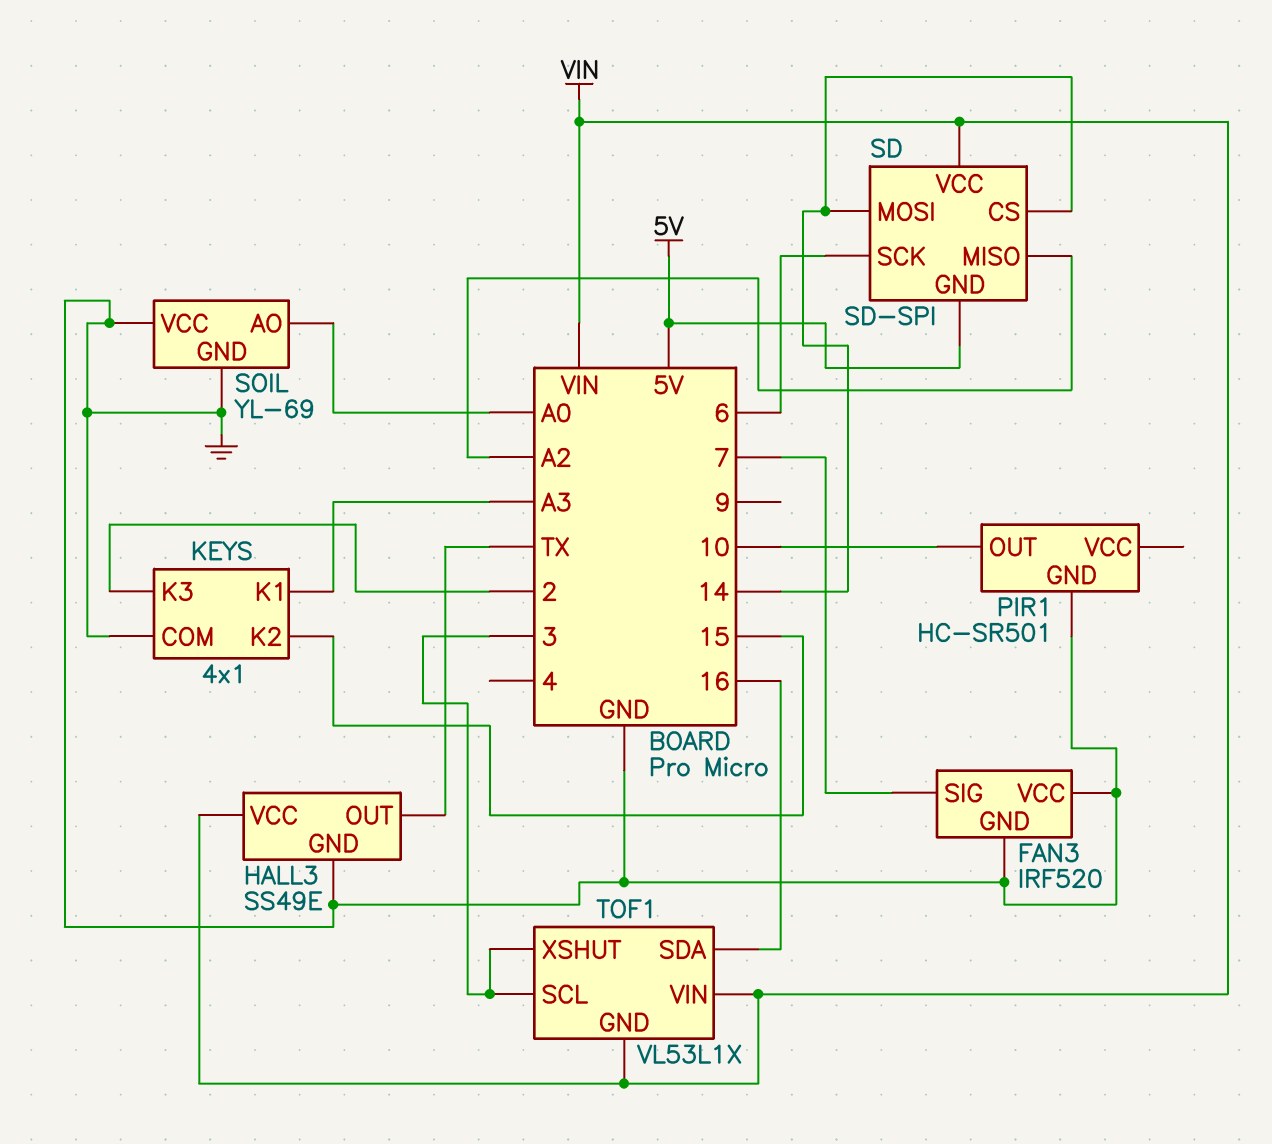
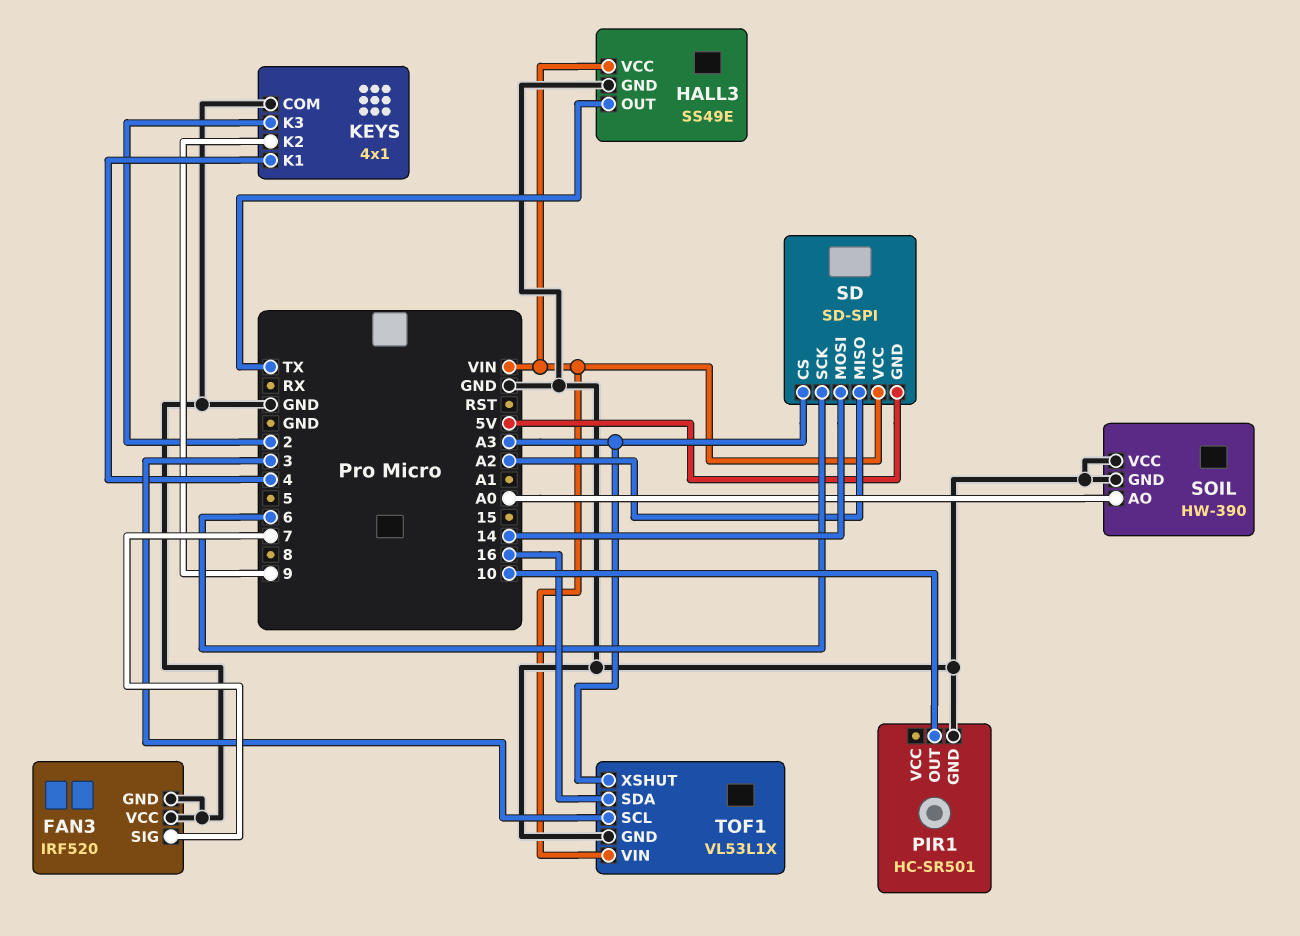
KEYS pin K1: A3 -> 4
KEYS pin K2: 15 -> 9
SD pin CS: 14 -> A3
SOIL: YL-69 -> HW-390
TOF1 pin GND: VIN -> GND
TOF1 pin XSHUT: 3 -> A3

